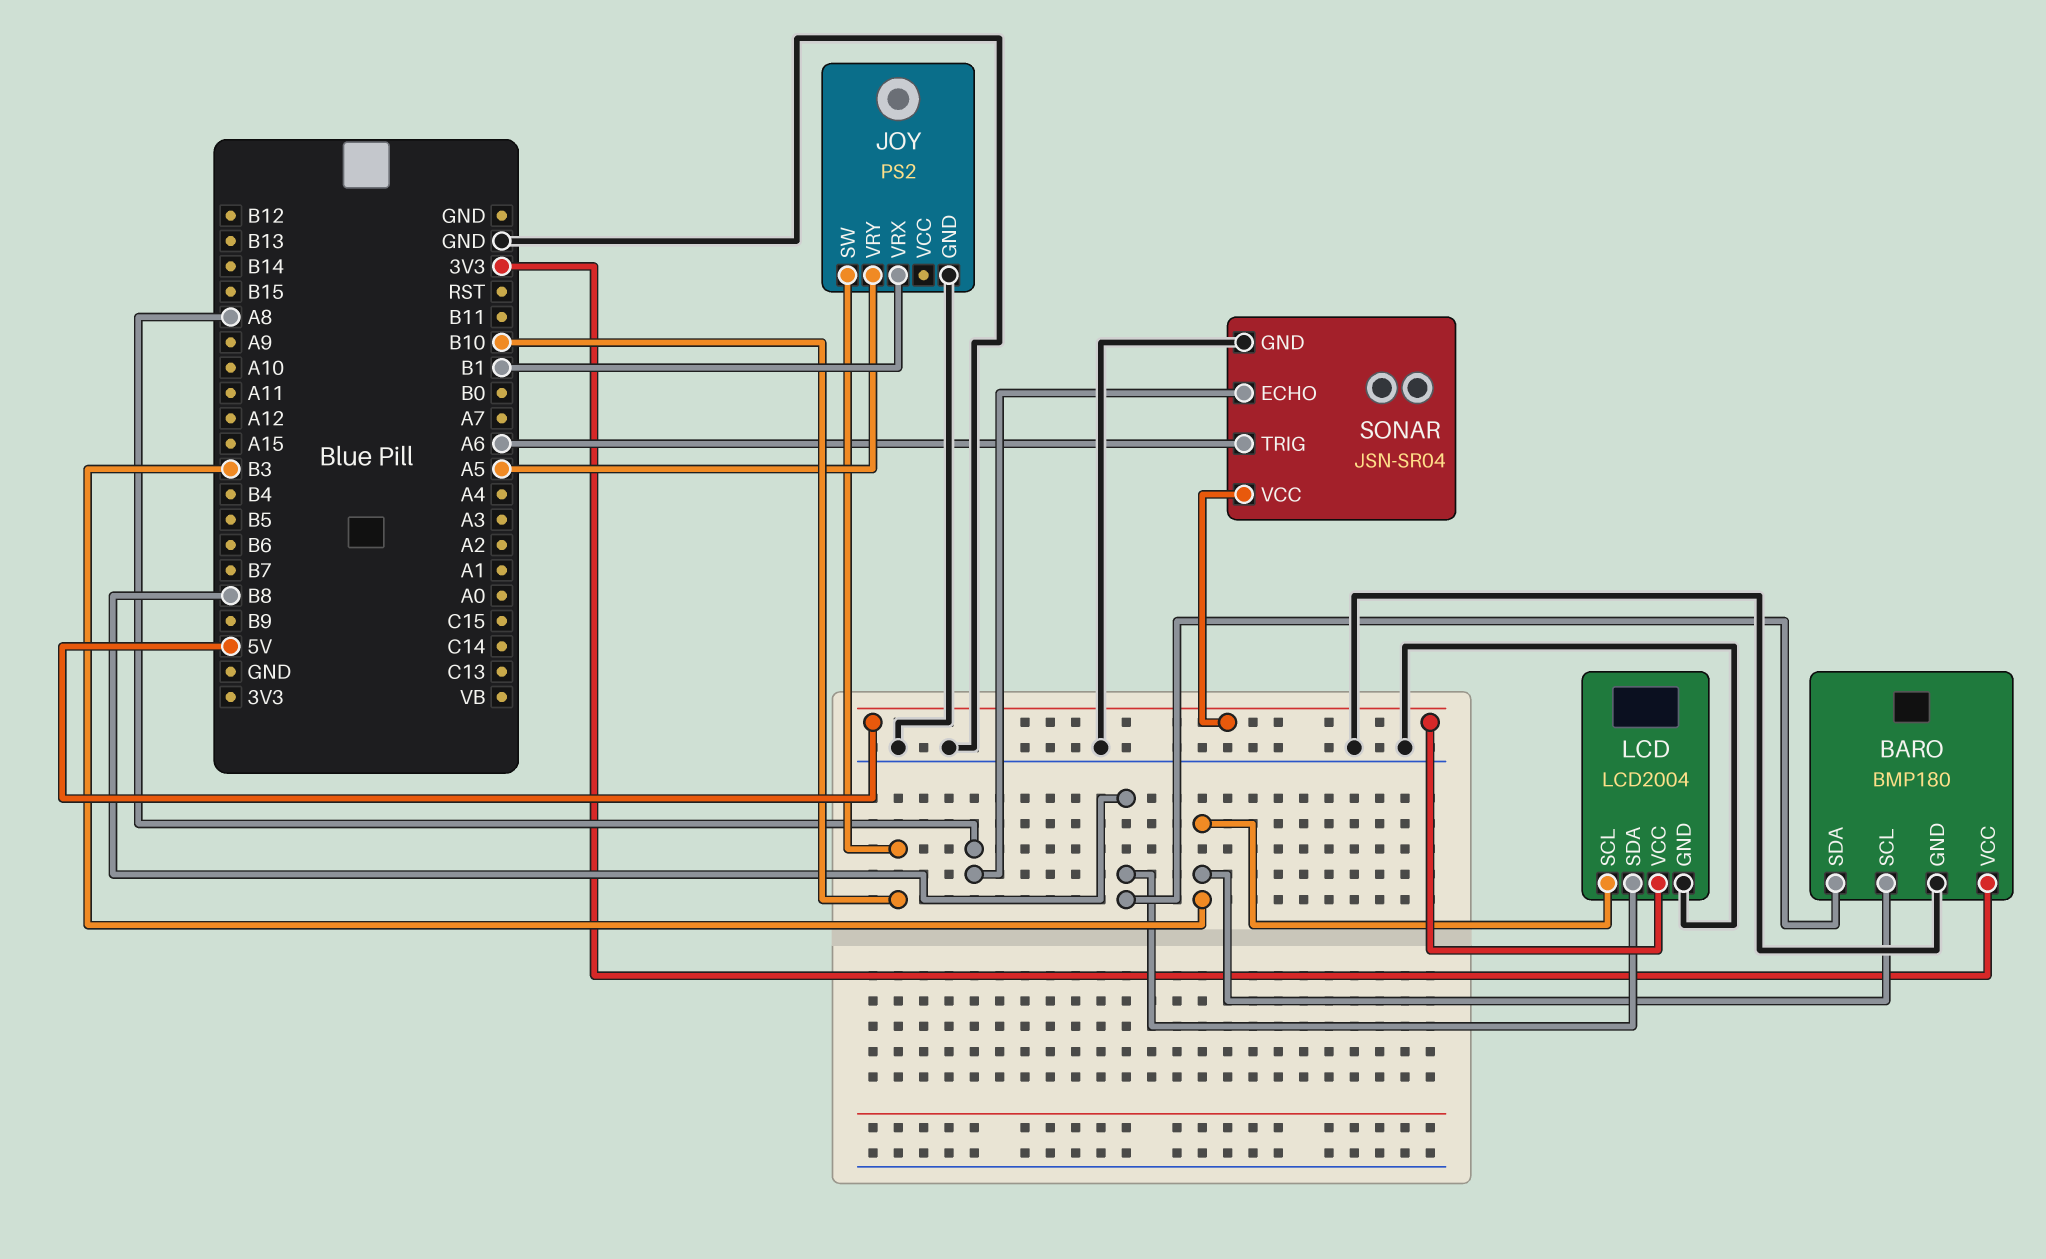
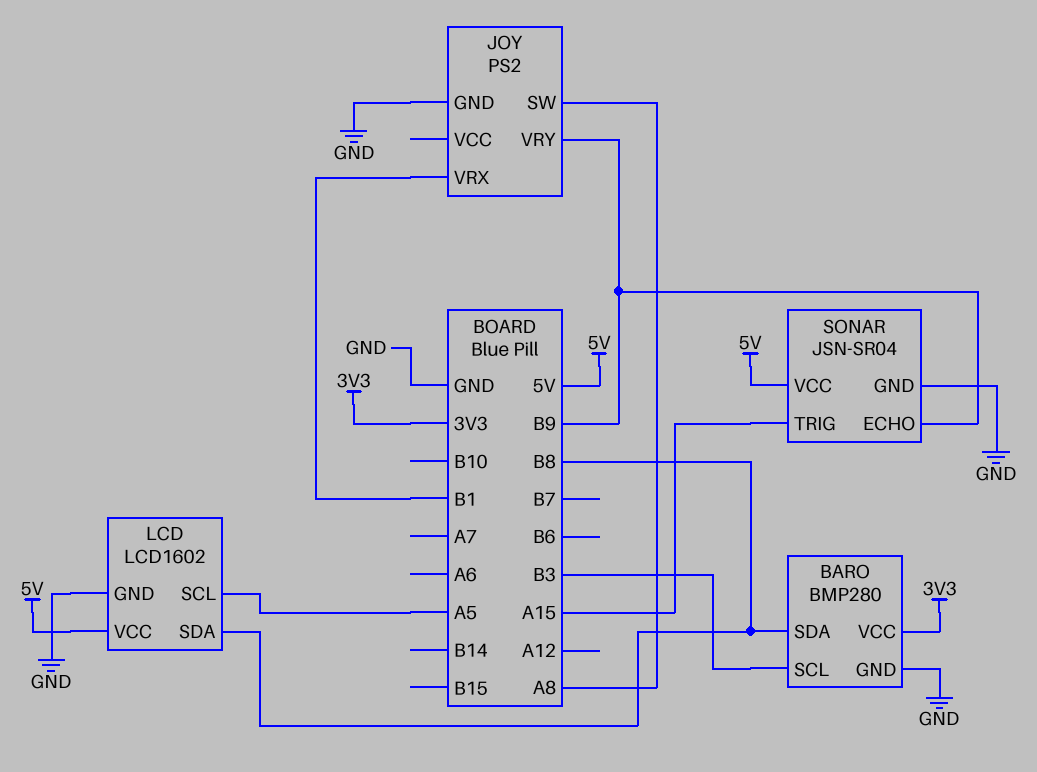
BARO: BMP180 -> BMP280
JOY pin SW: B10 -> A8
JOY pin VRY: A5 -> B9
LCD: LCD2004 -> LCD1602
LCD pin SCL: B3 -> A5
SONAR pin ECHO: A8 -> B9
SONAR pin TRIG: A6 -> A15

